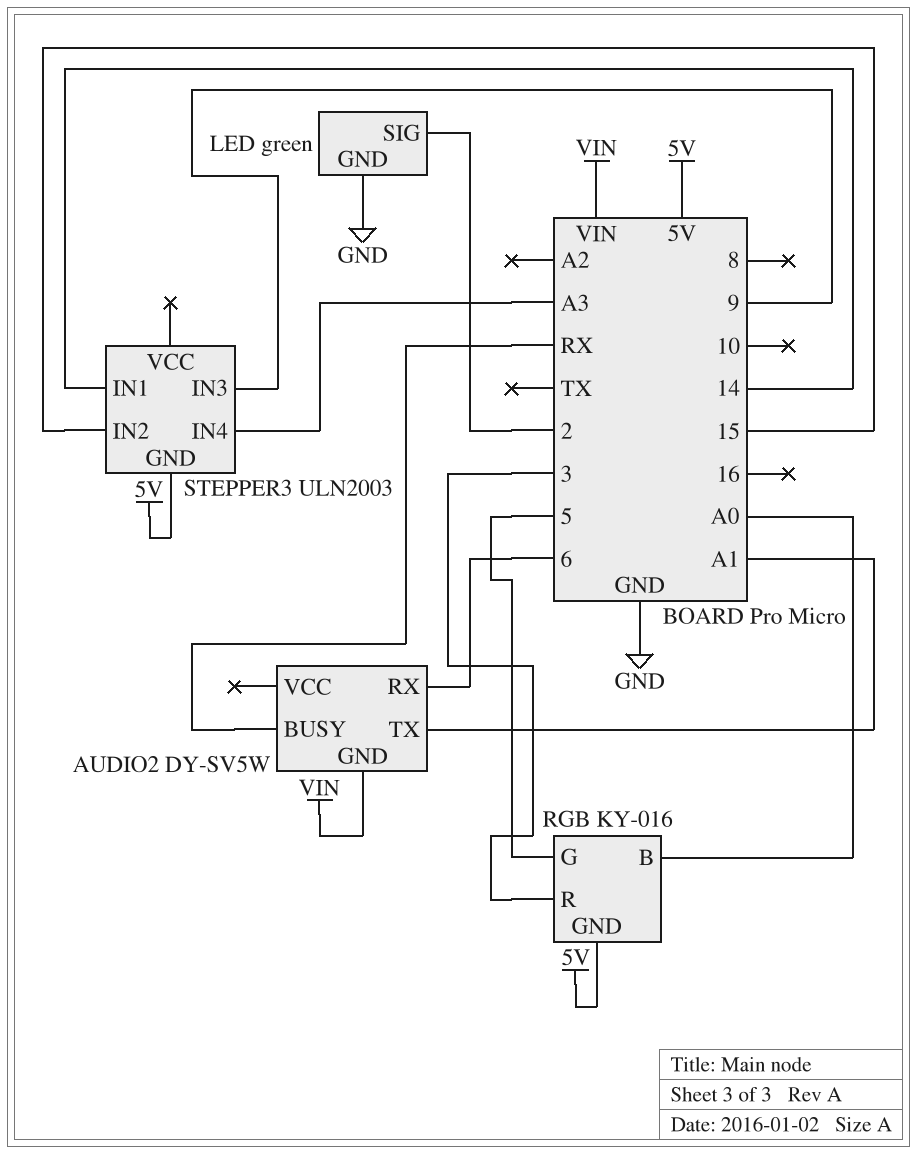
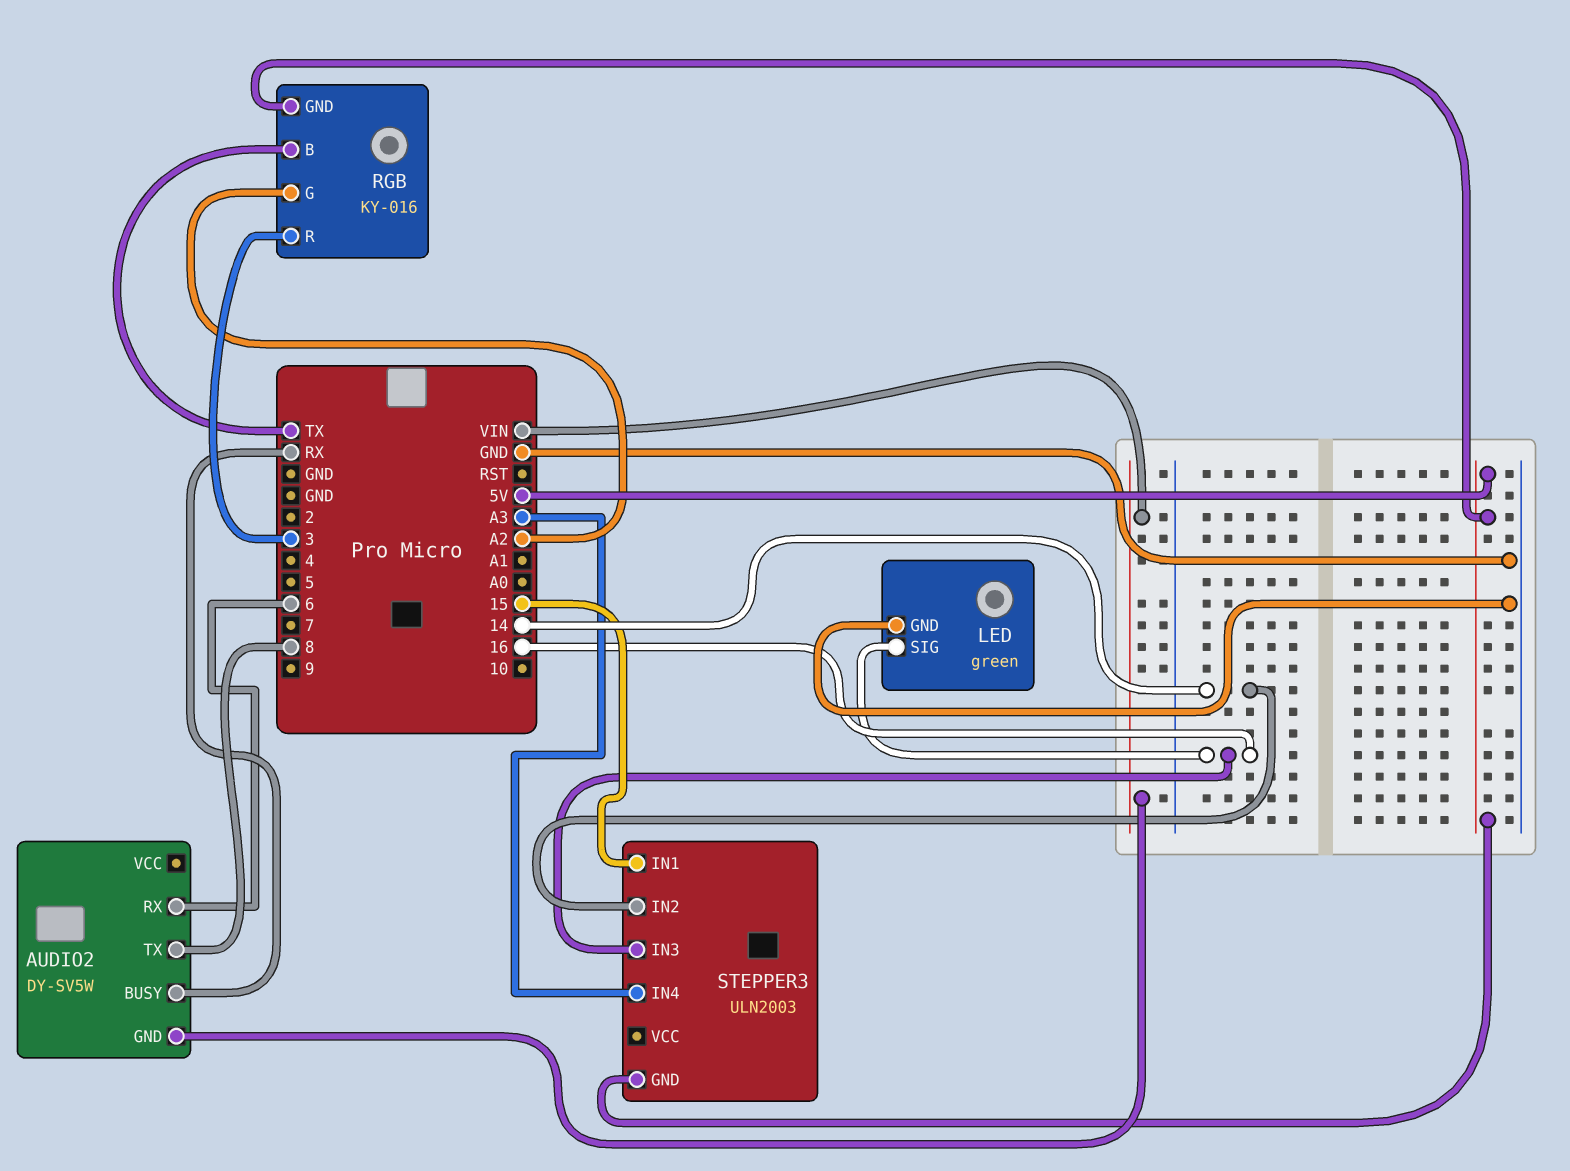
AUDIO2 pin TX: A1 -> 8
LED pin SIG: 2 -> 16
RGB pin B: A0 -> TX
RGB pin G: 5 -> A2
STEPPER3 pin IN1: 14 -> 15
STEPPER3 pin IN2: 15 -> 14
STEPPER3 pin IN3: 9 -> 16

